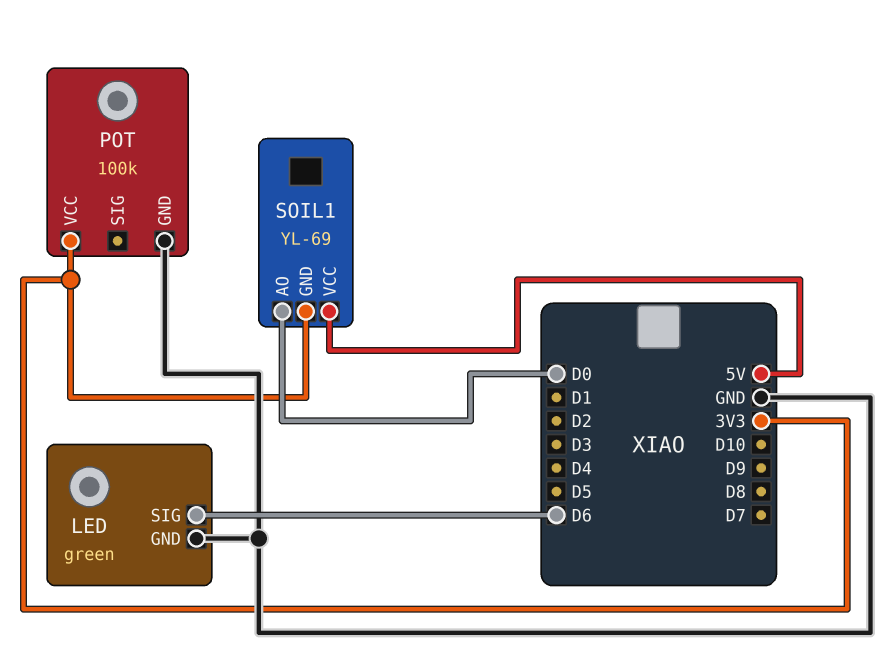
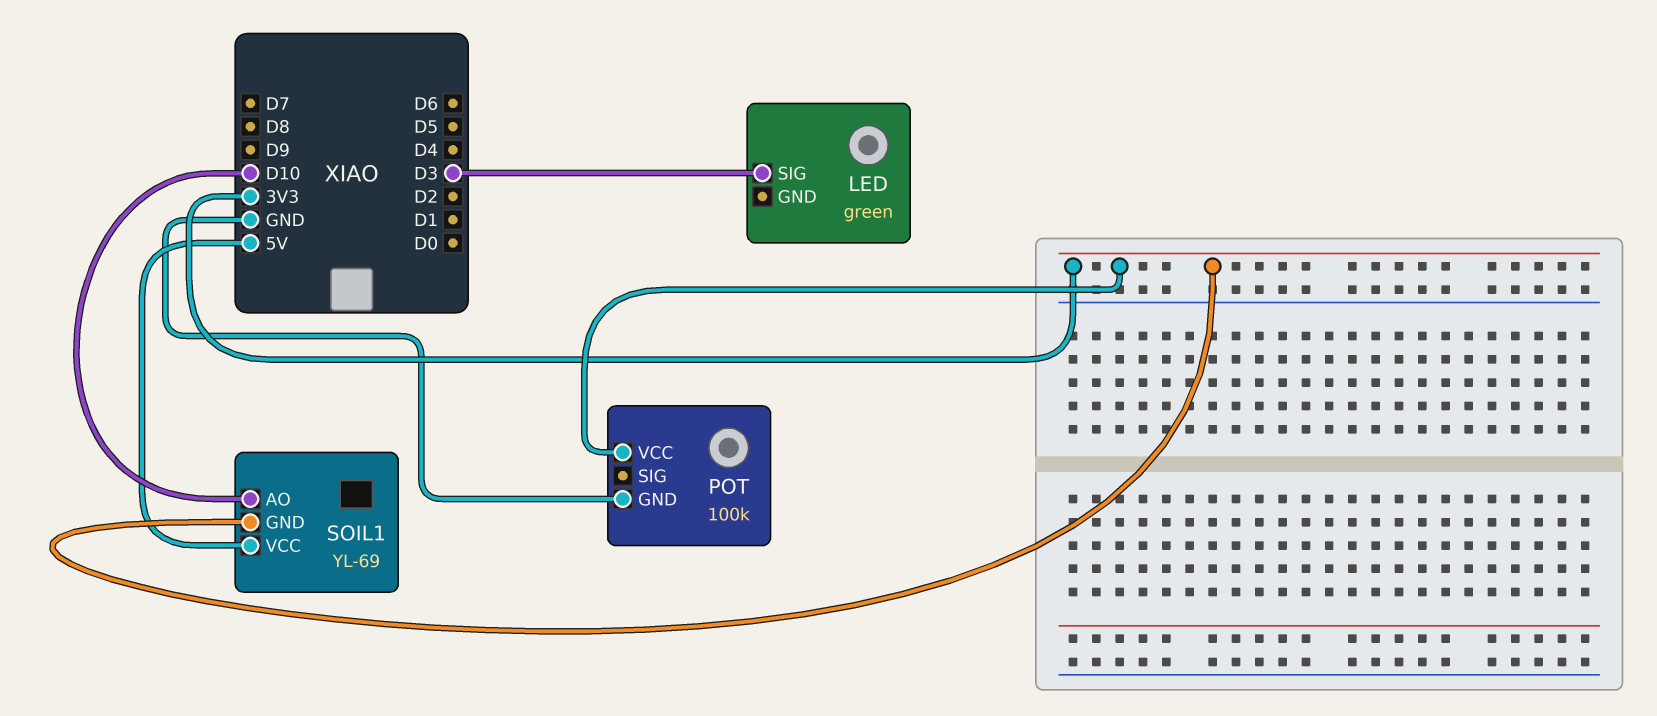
LED pin GND: GND -> none
LED pin SIG: D6 -> D3
SOIL1 pin AO: D0 -> D10

